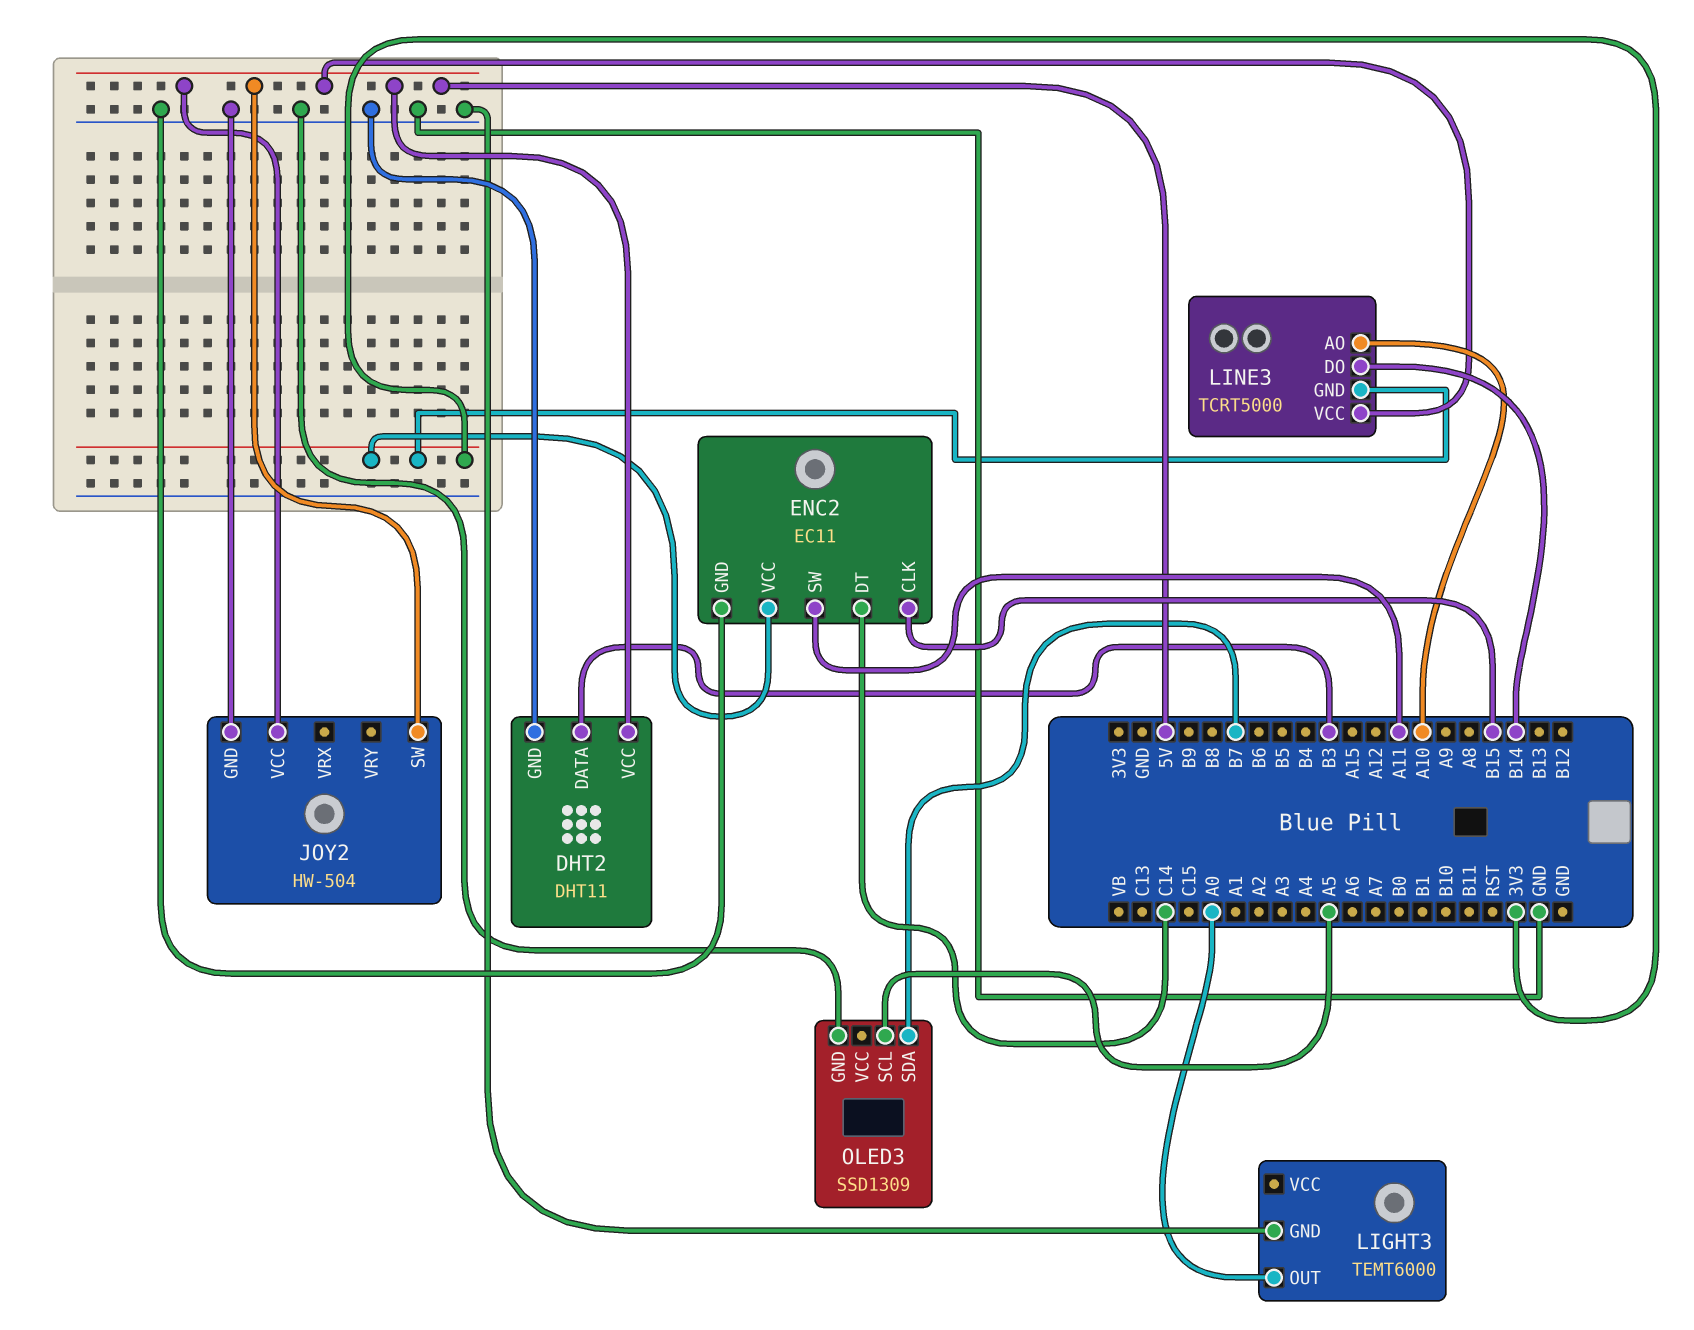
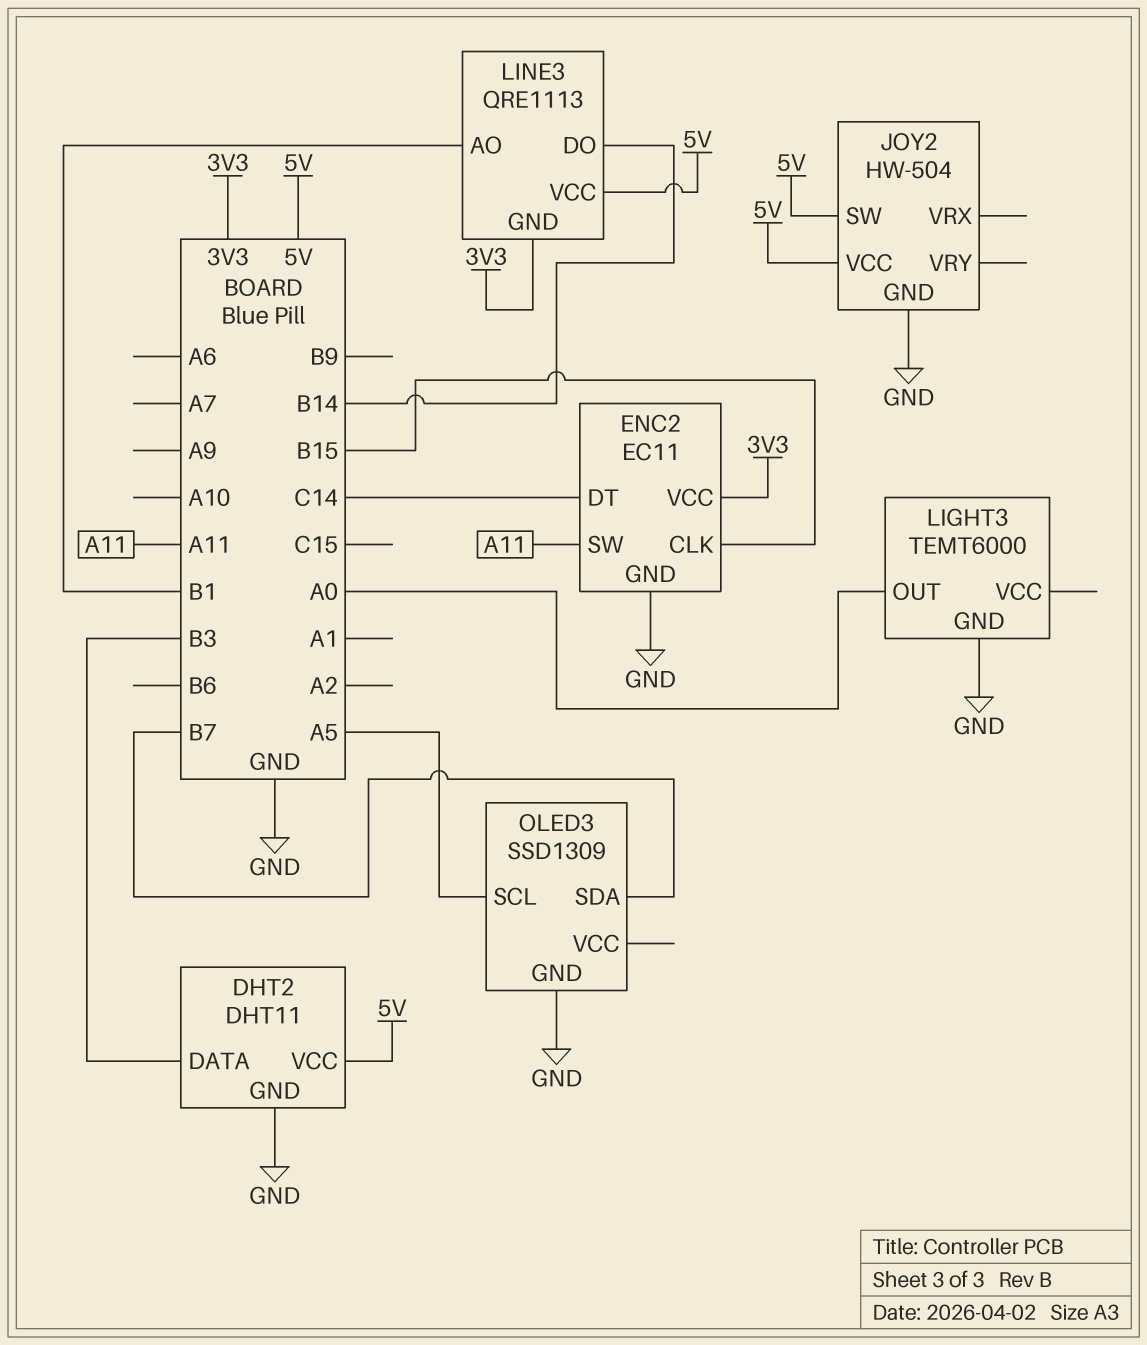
LINE3: TCRT5000 -> QRE1113
LINE3 pin AO: A10 -> B1

